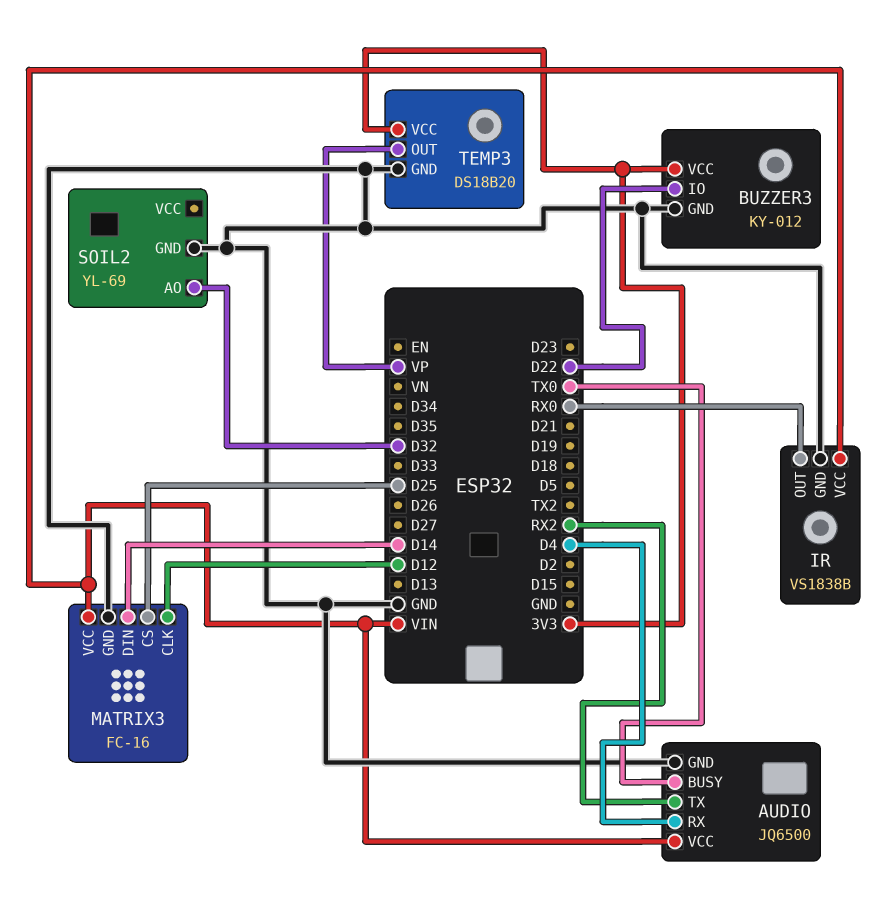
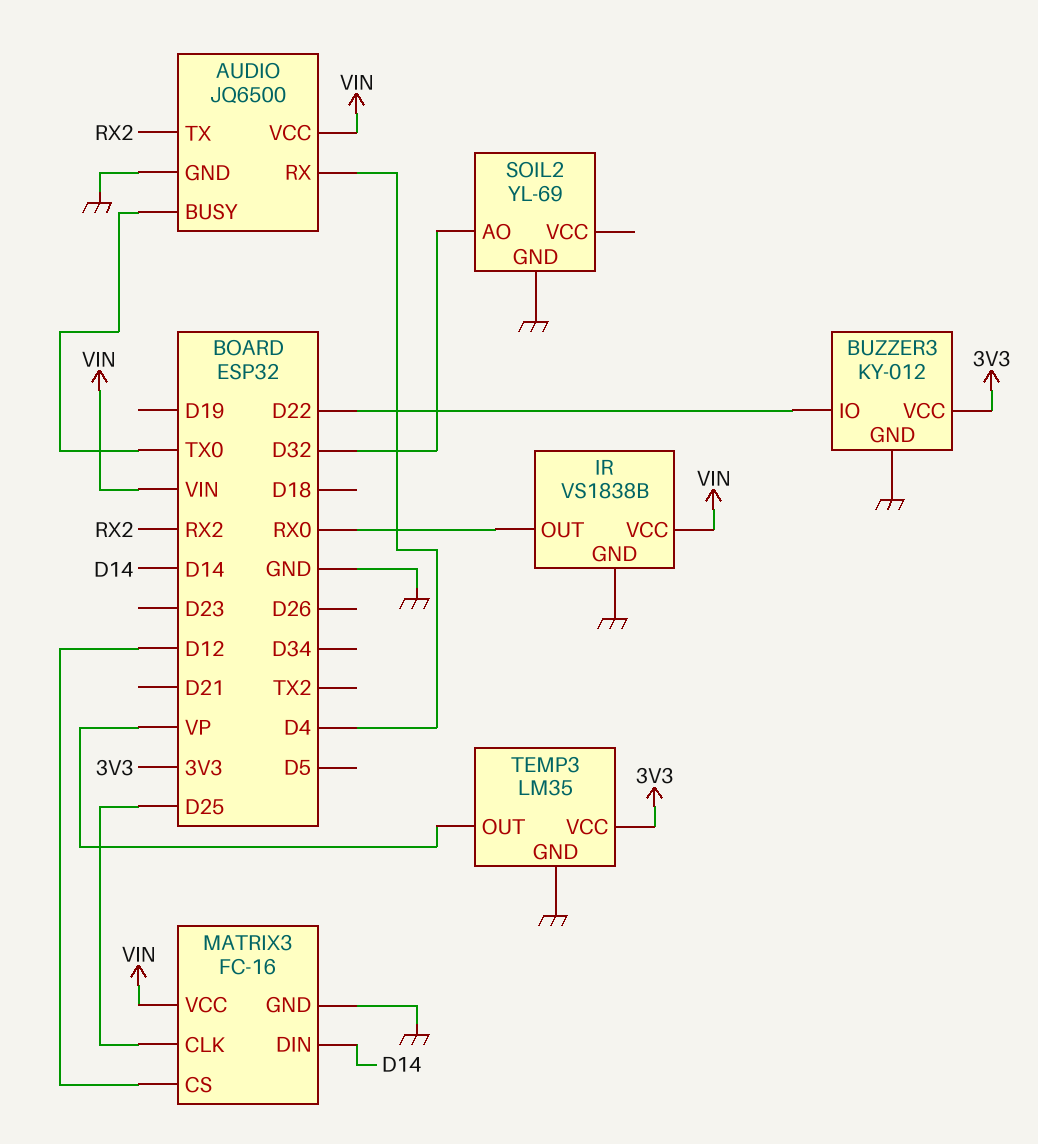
MATRIX3 pin CLK: D12 -> D25
MATRIX3 pin CS: D25 -> D12
TEMP3: DS18B20 -> LM35

